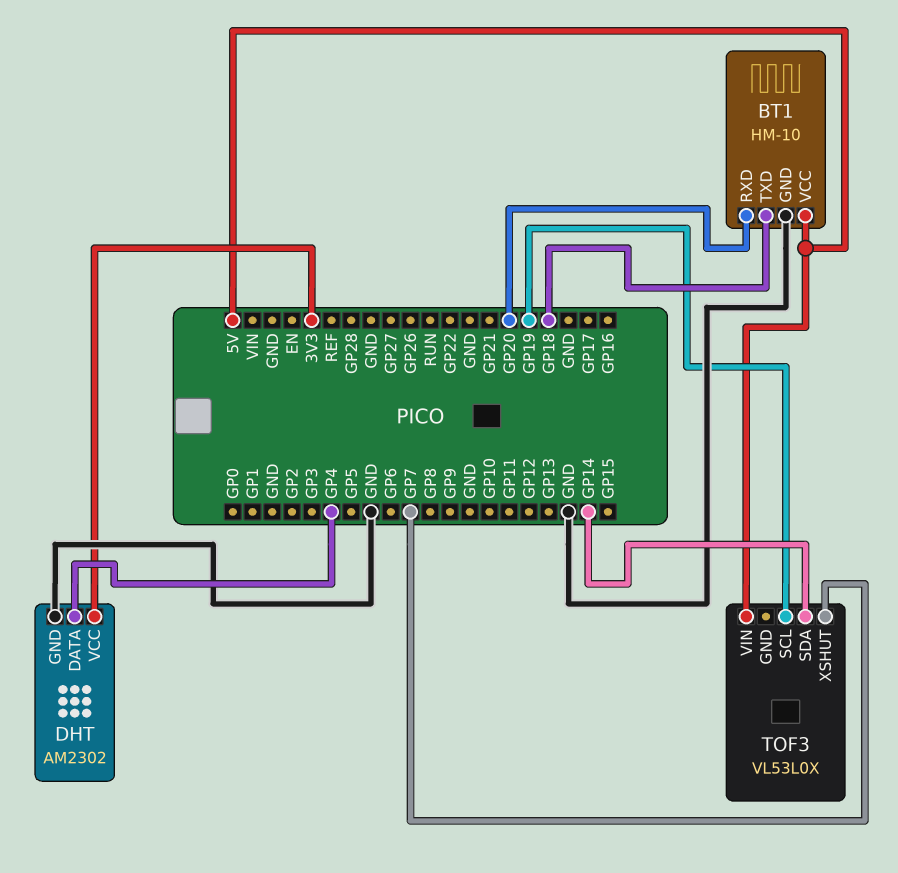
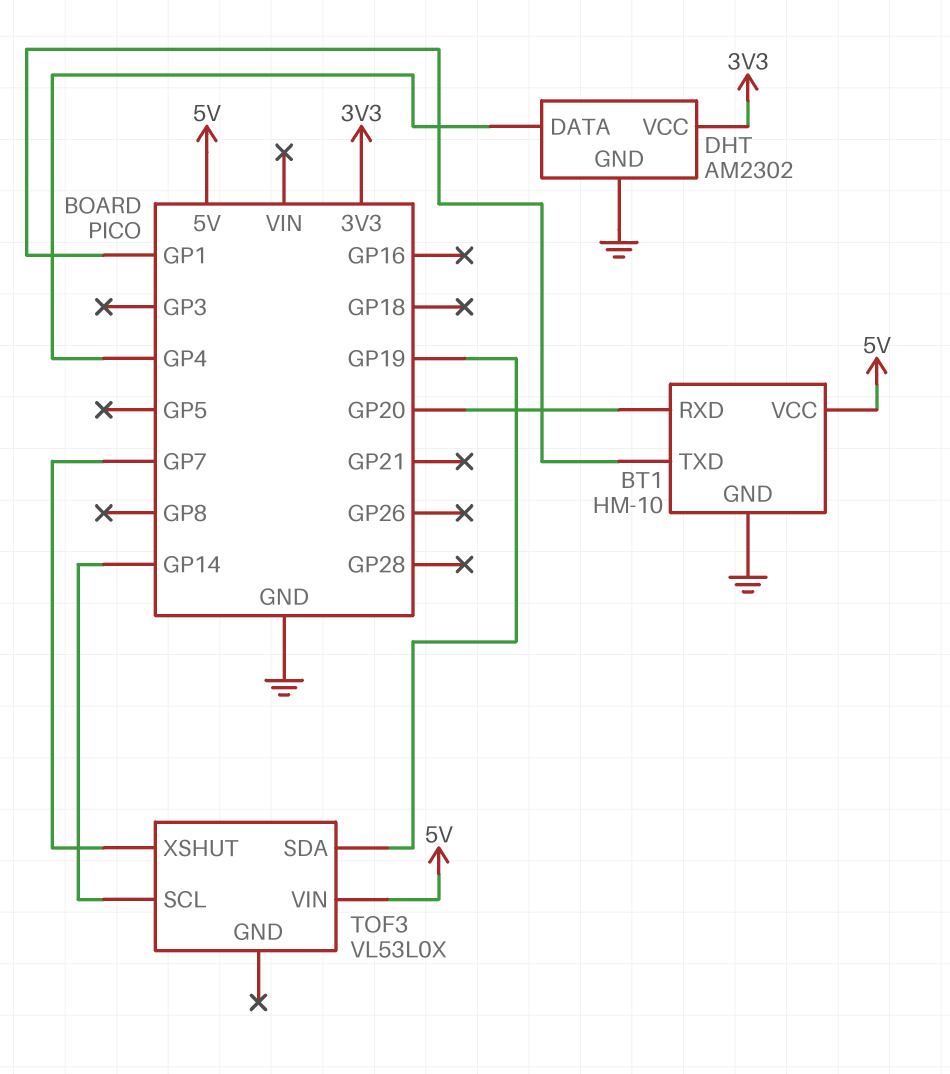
BT1 pin TXD: GP18 -> GP1
TOF3 pin SCL: GP19 -> GP14
TOF3 pin SDA: GP14 -> GP19

